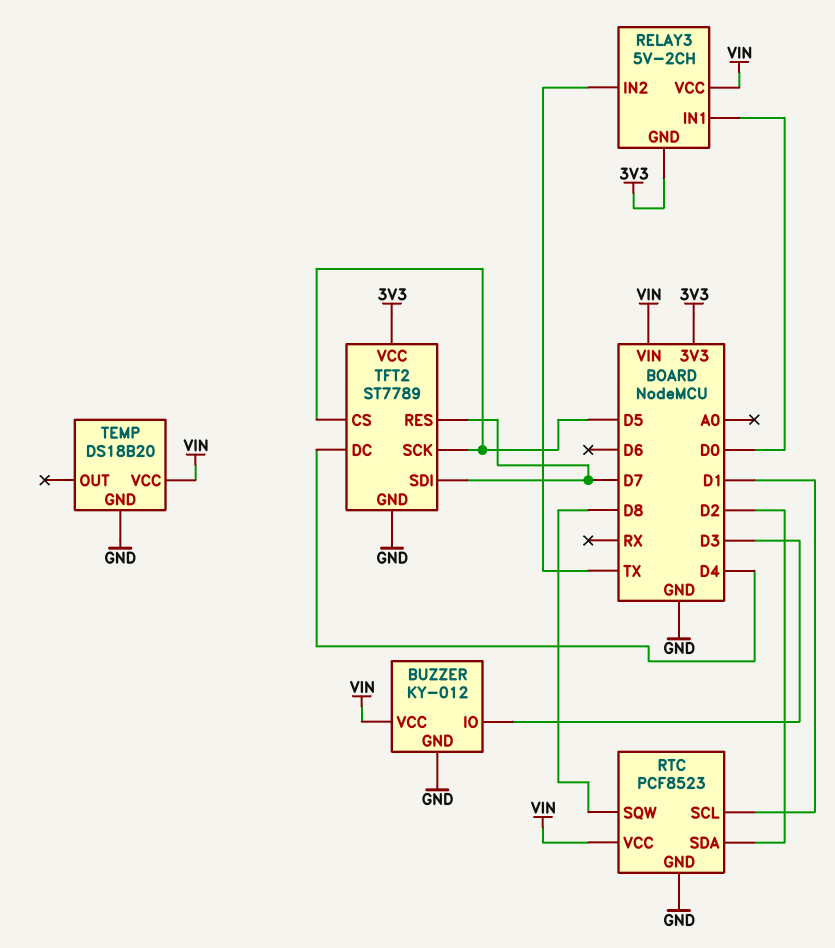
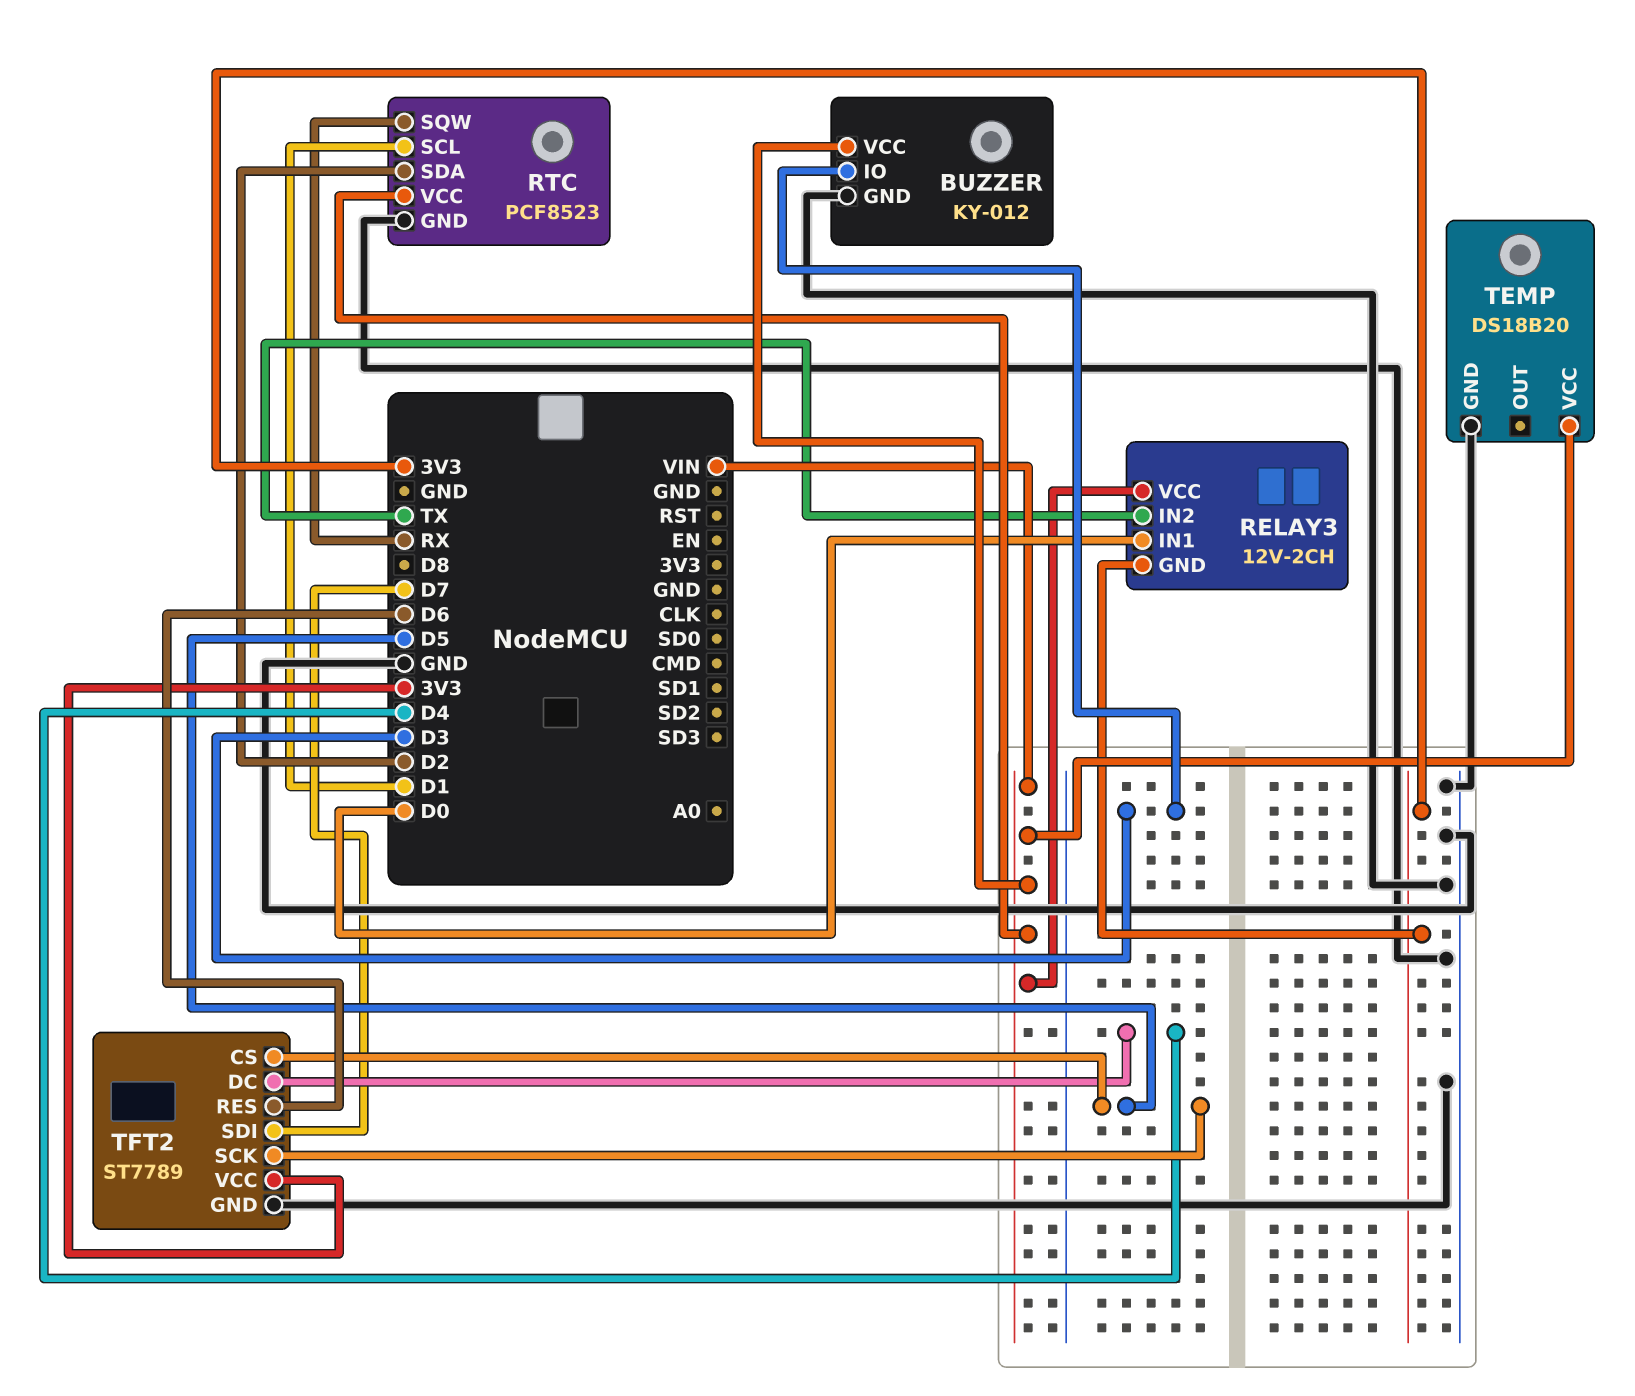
RELAY3: 5V-2CH -> 12V-2CH
RTC pin SQW: D8 -> RX
TFT2 pin RES: D7 -> D6

